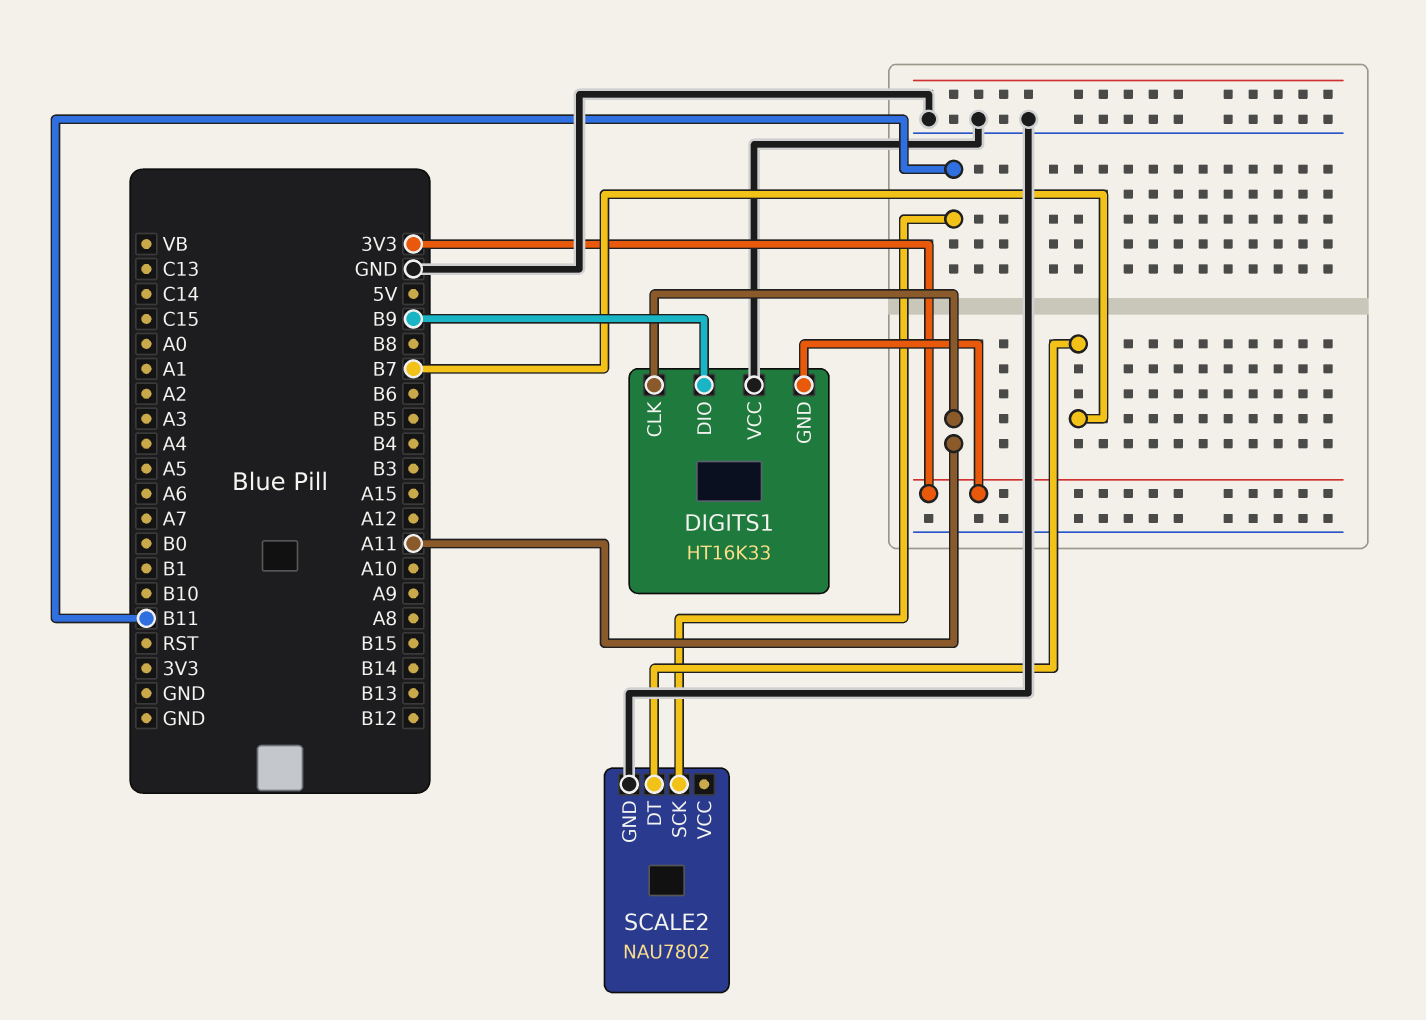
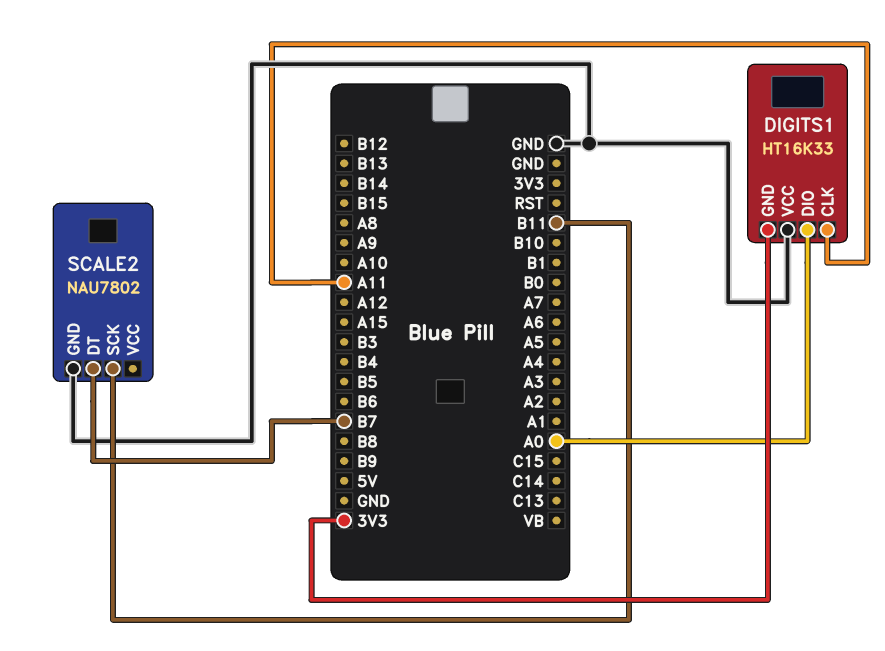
DIGITS1 pin DIO: B9 -> A0

